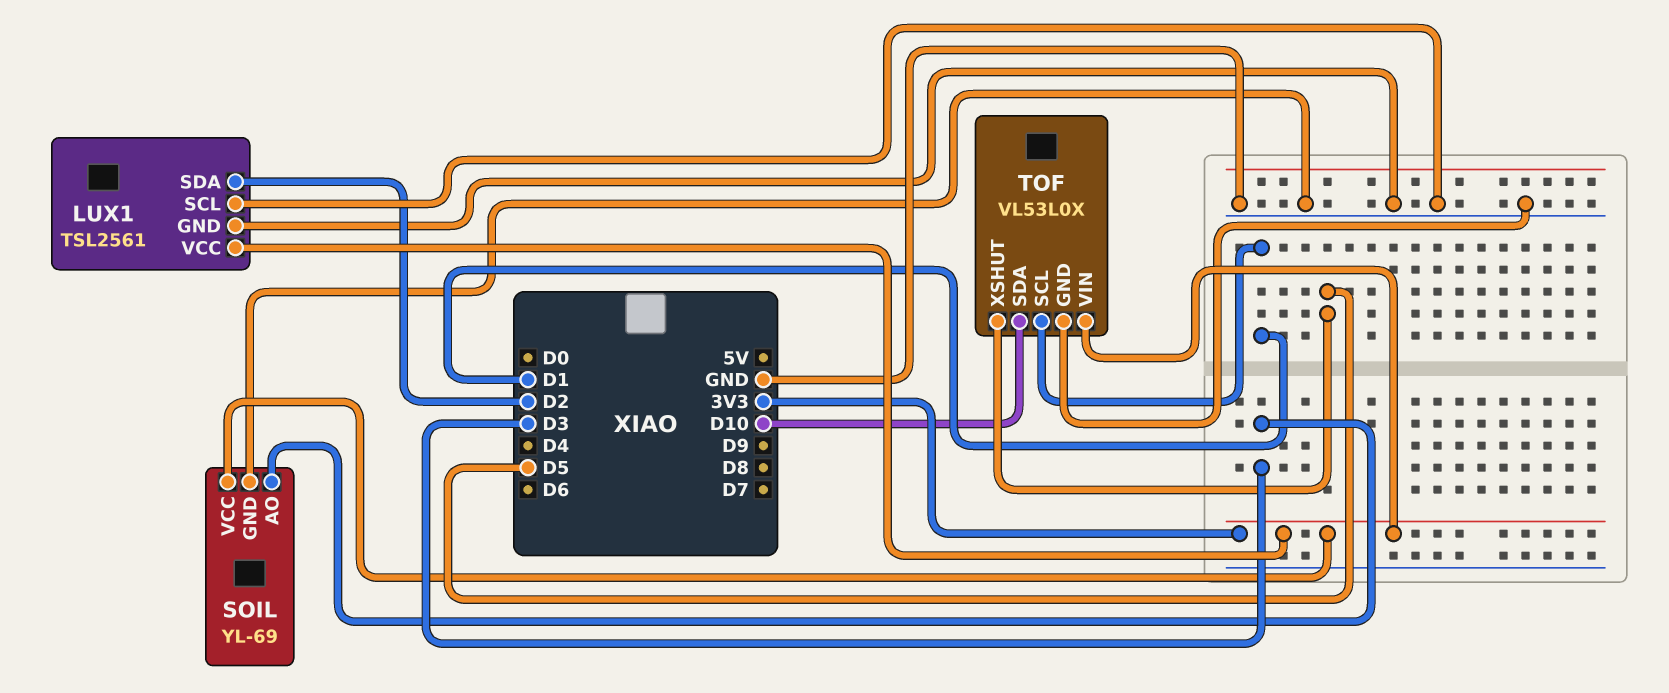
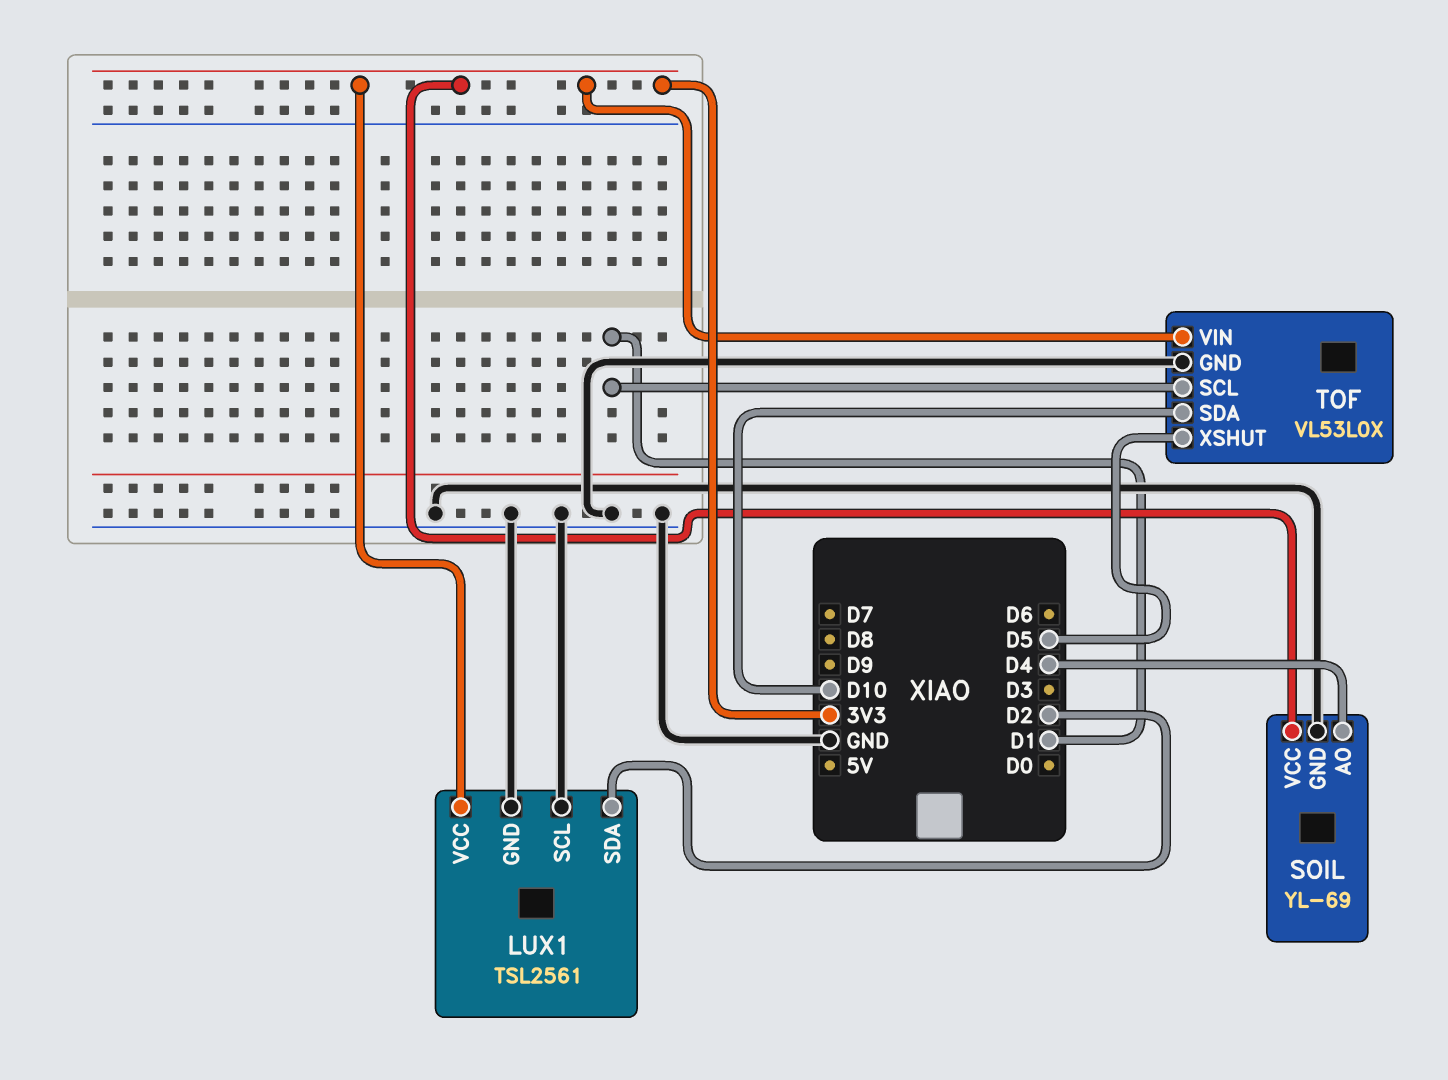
SOIL pin AO: D3 -> D4

